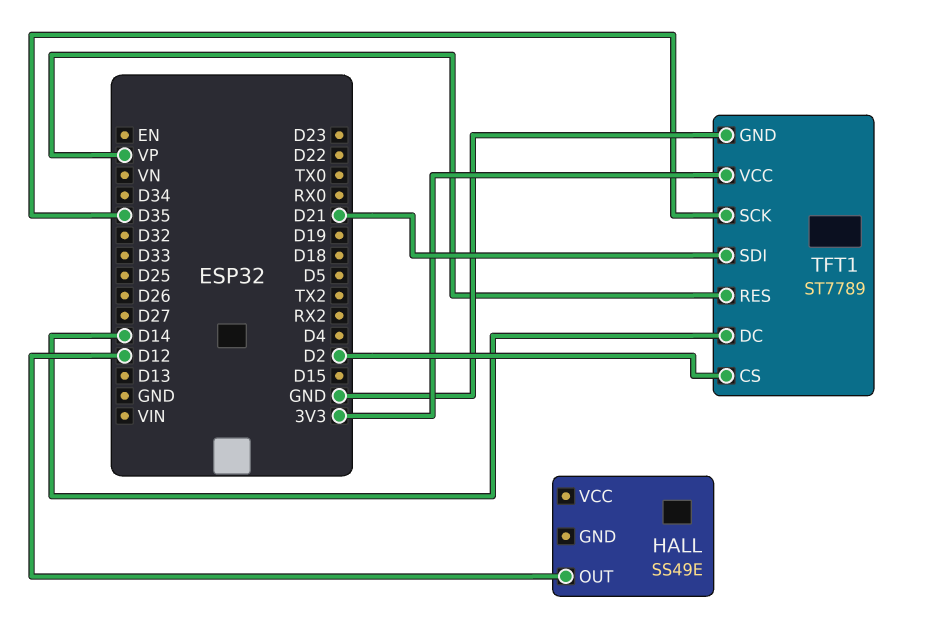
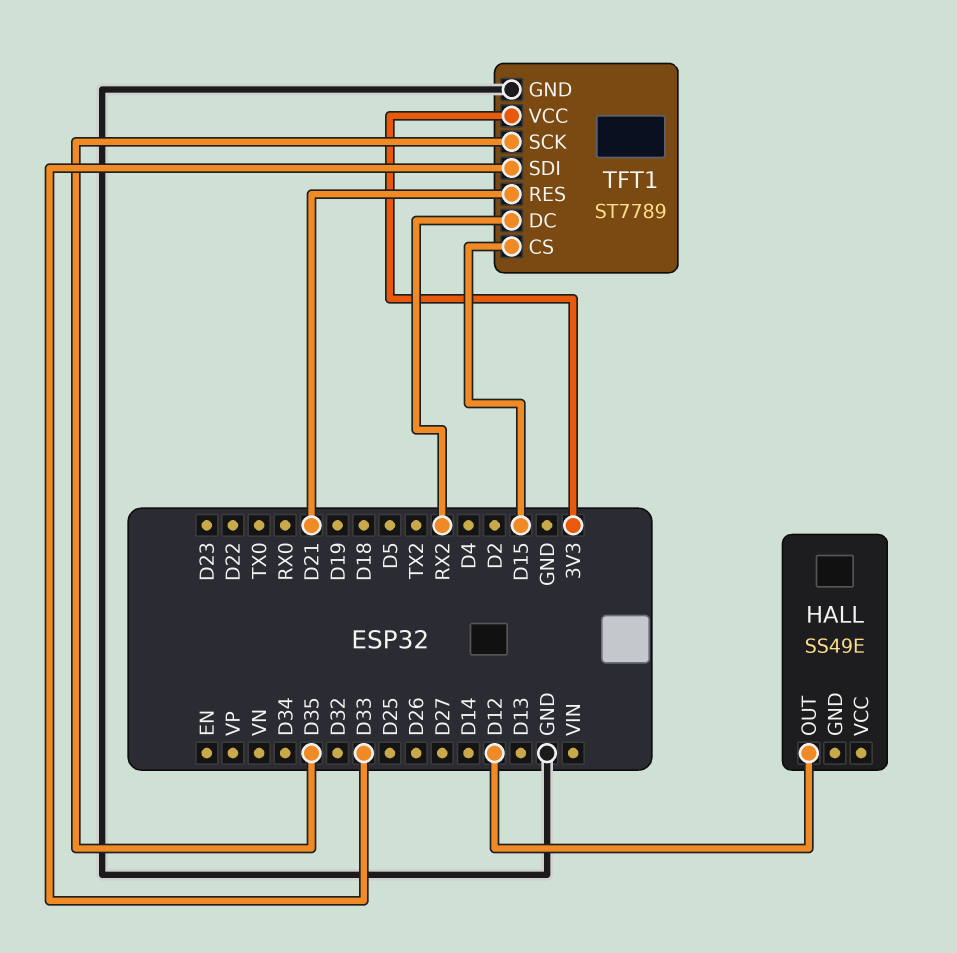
TFT1 pin CS: D2 -> D15
TFT1 pin DC: D14 -> RX2
TFT1 pin RES: VP -> D21
TFT1 pin SDI: D21 -> D33

